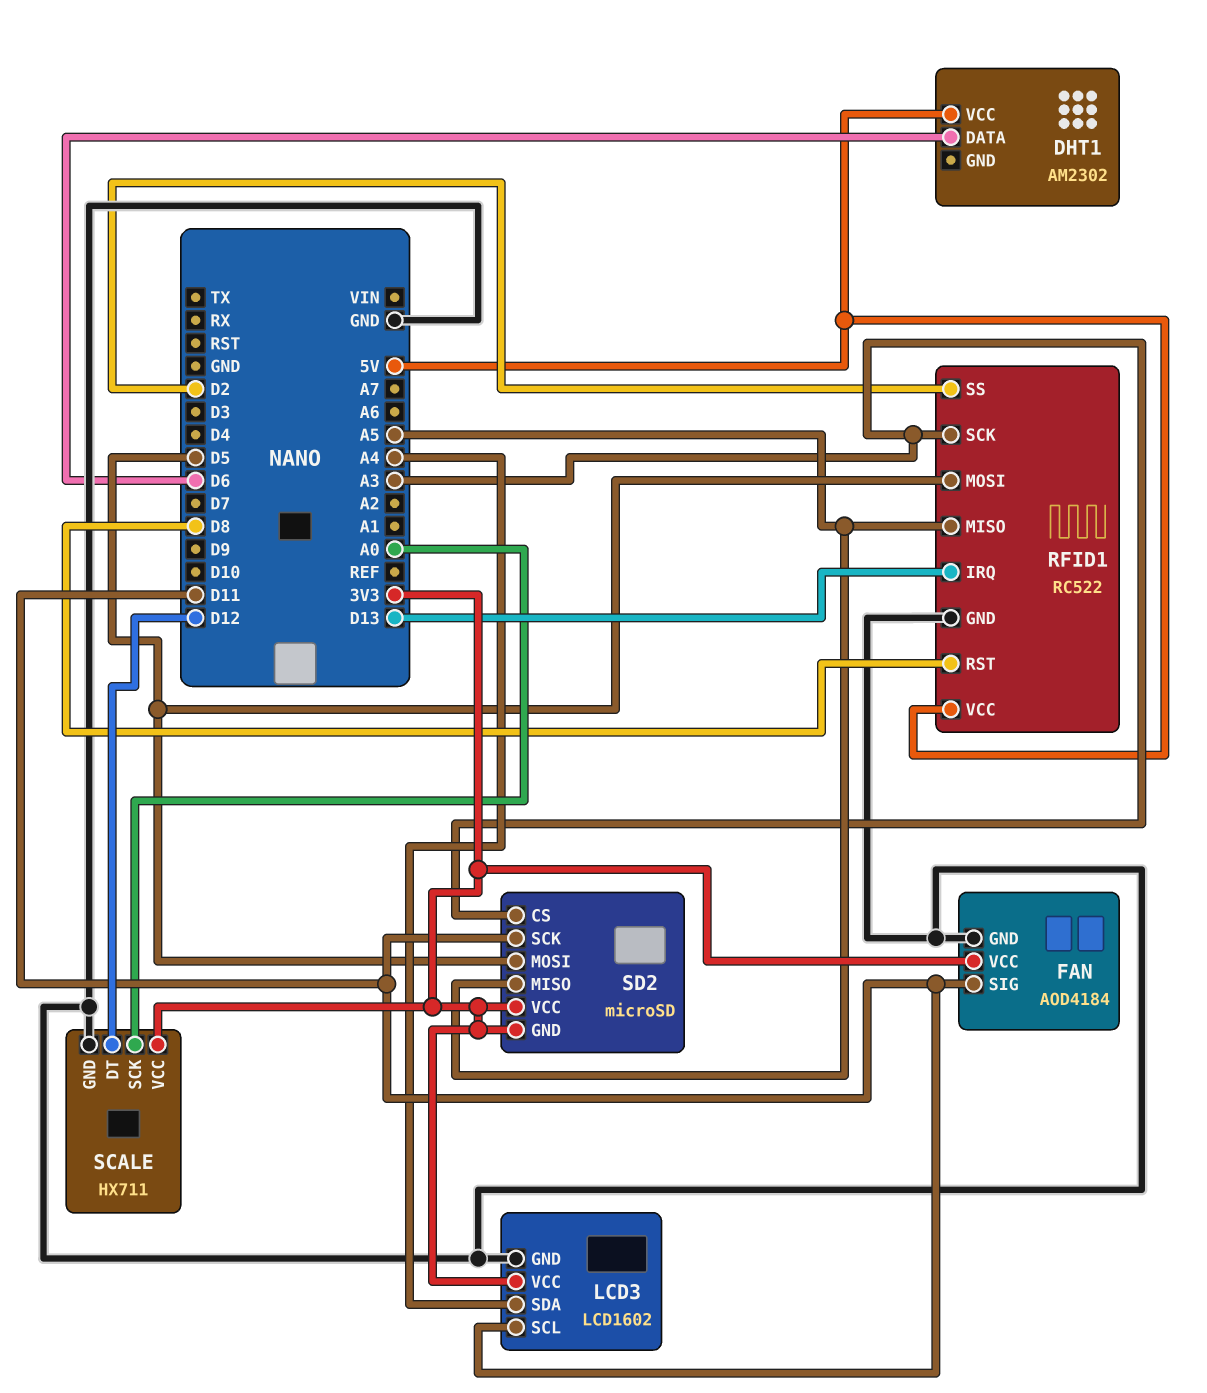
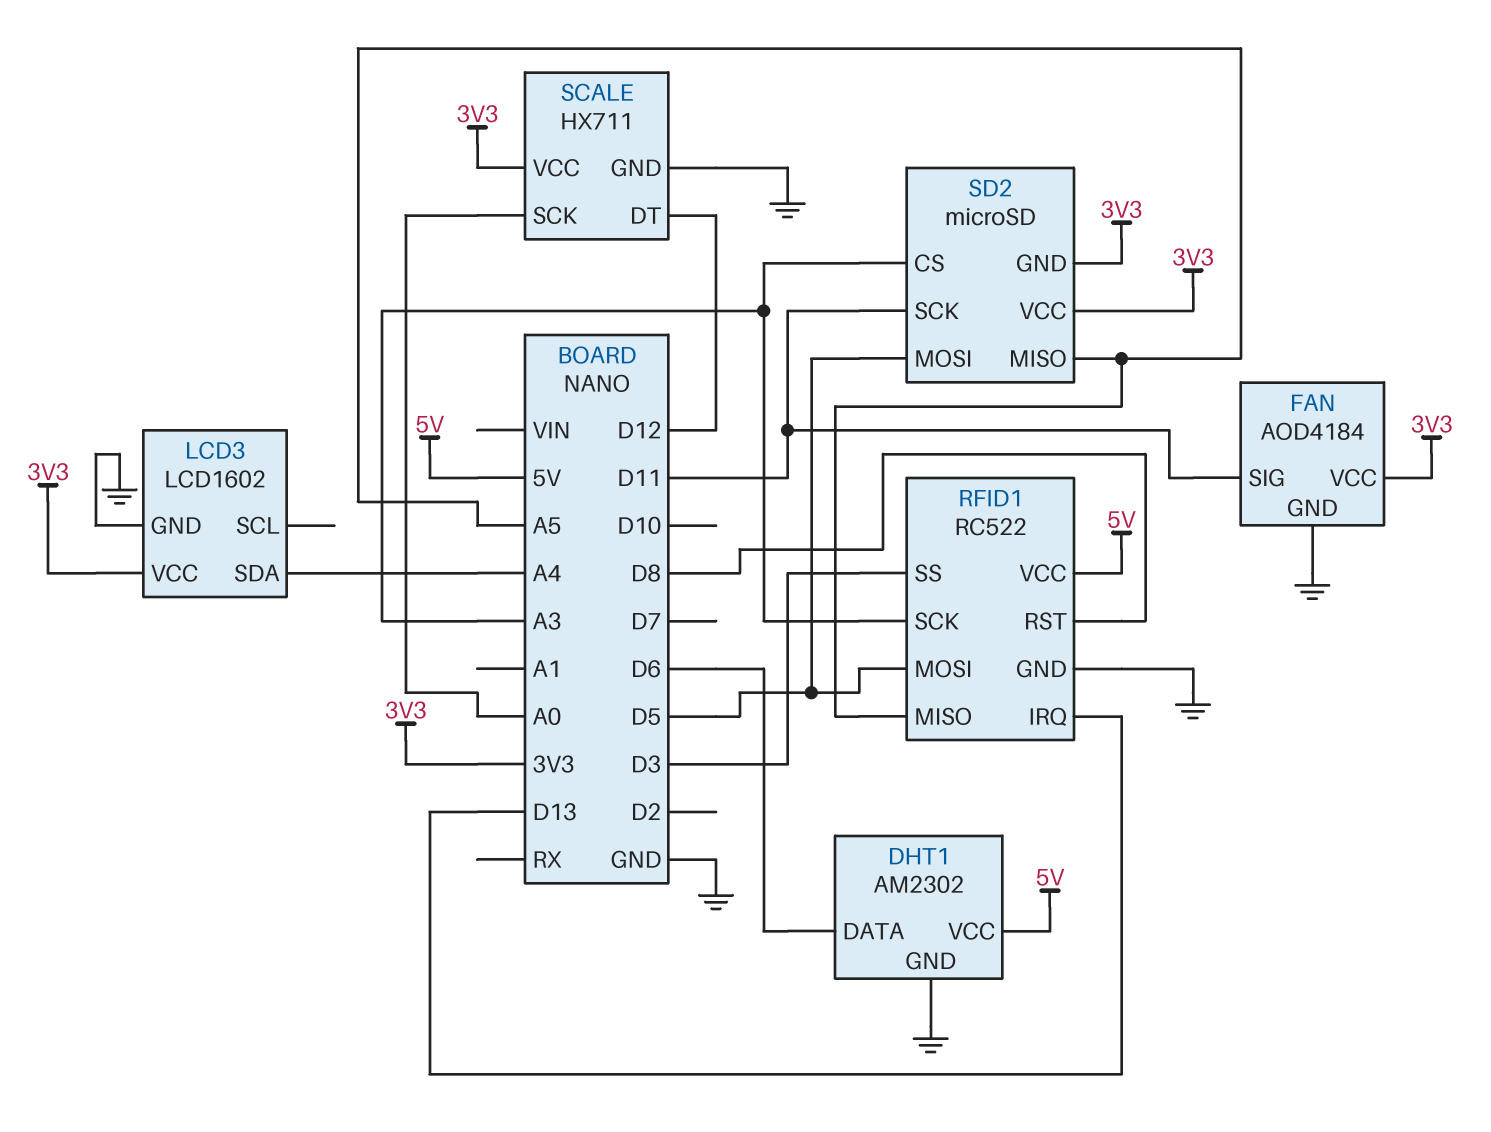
DHT1 pin GND: none -> GND
LCD3 pin SCL: D11 -> none
RFID1 pin SS: D2 -> D3

